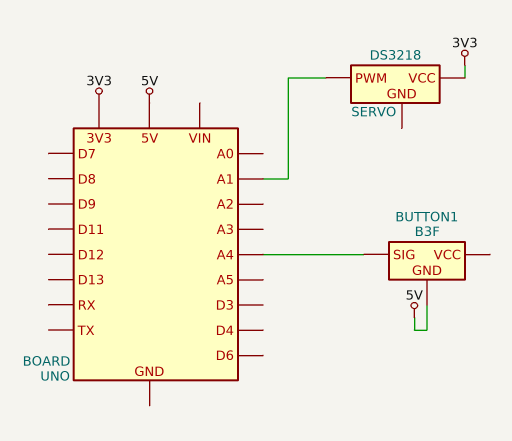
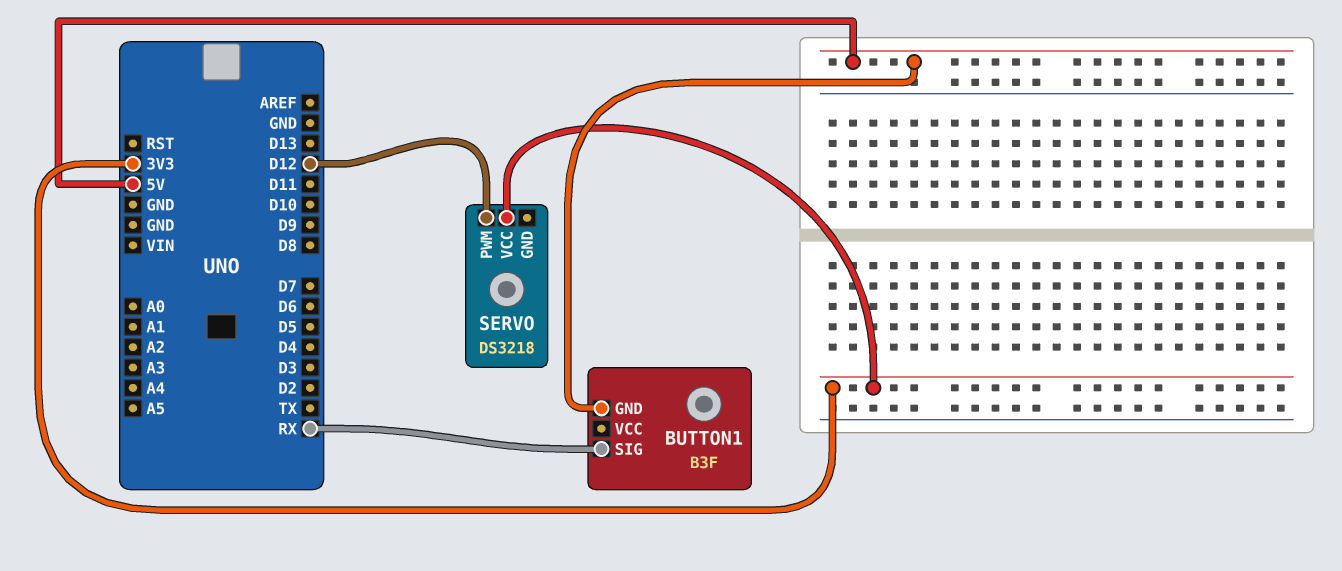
BUTTON1 pin SIG: A4 -> RX
SERVO pin PWM: A1 -> D12

